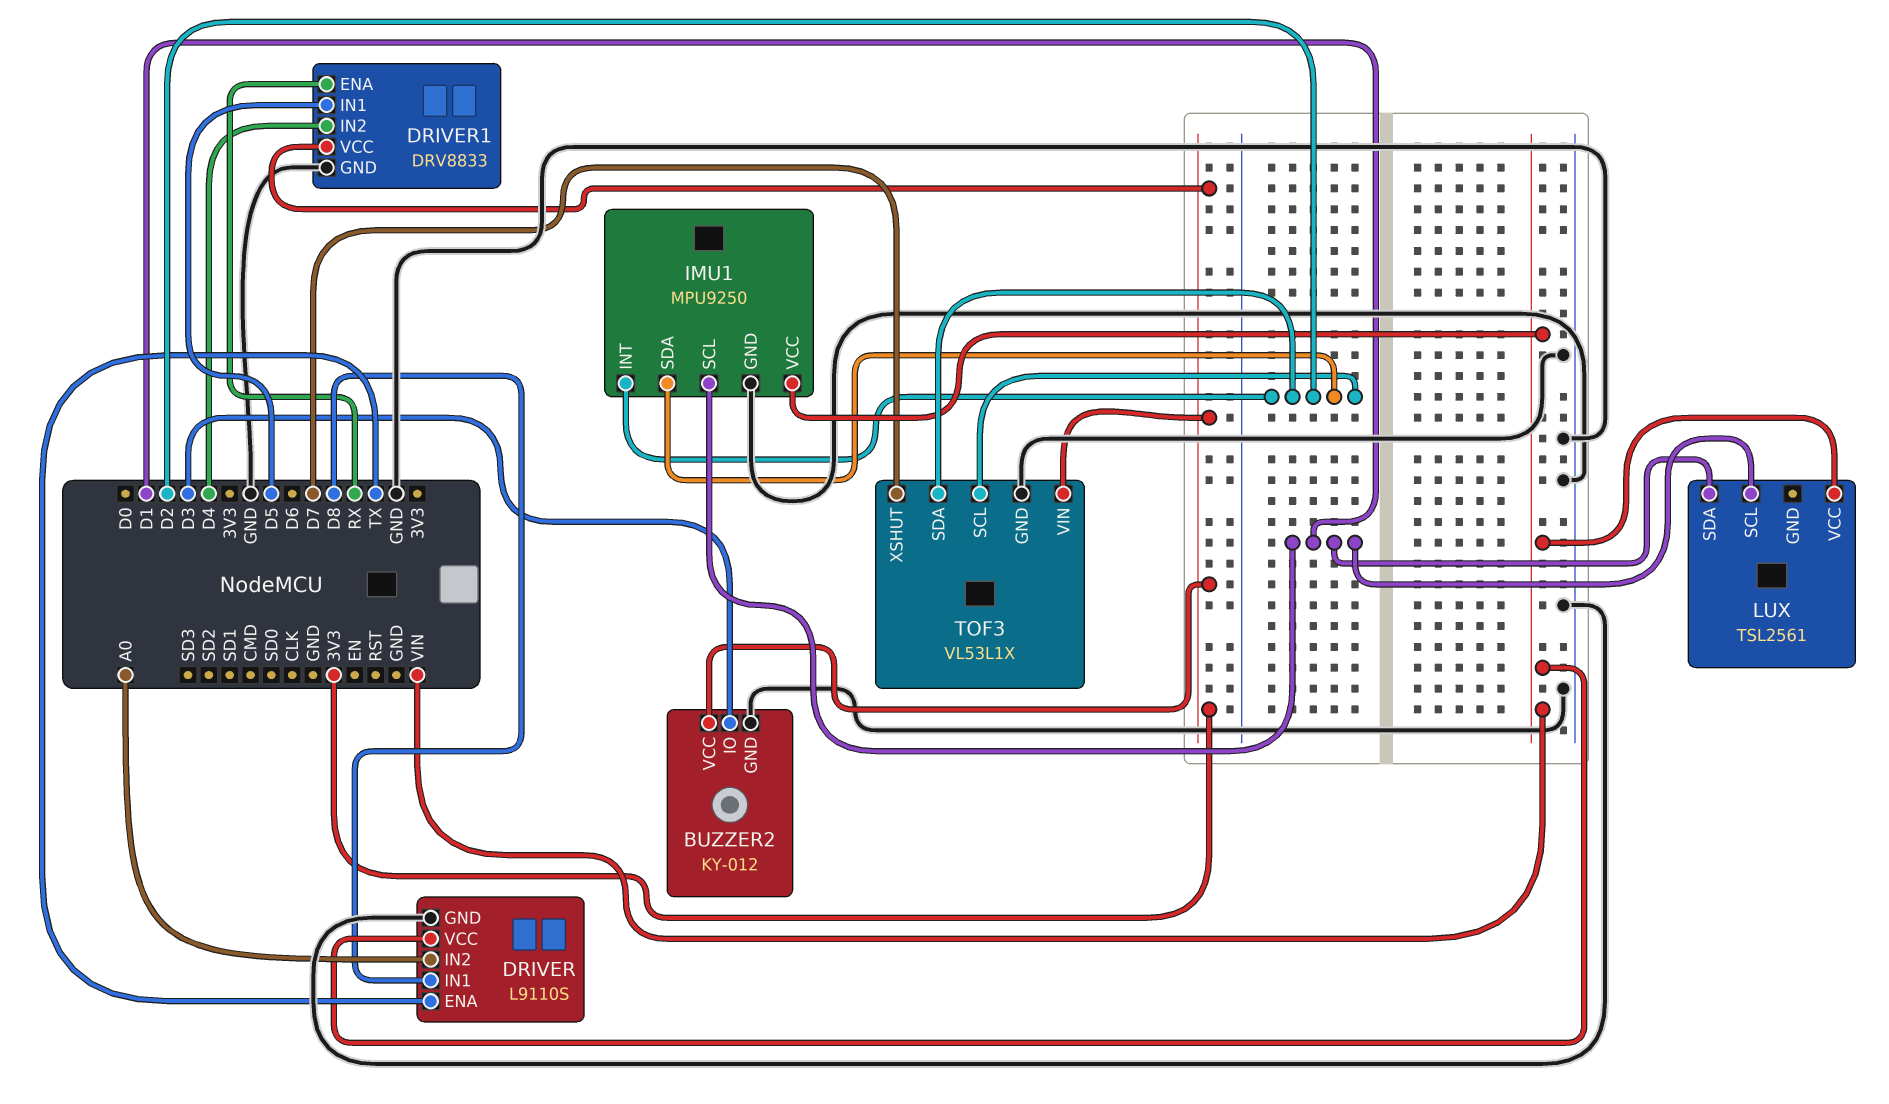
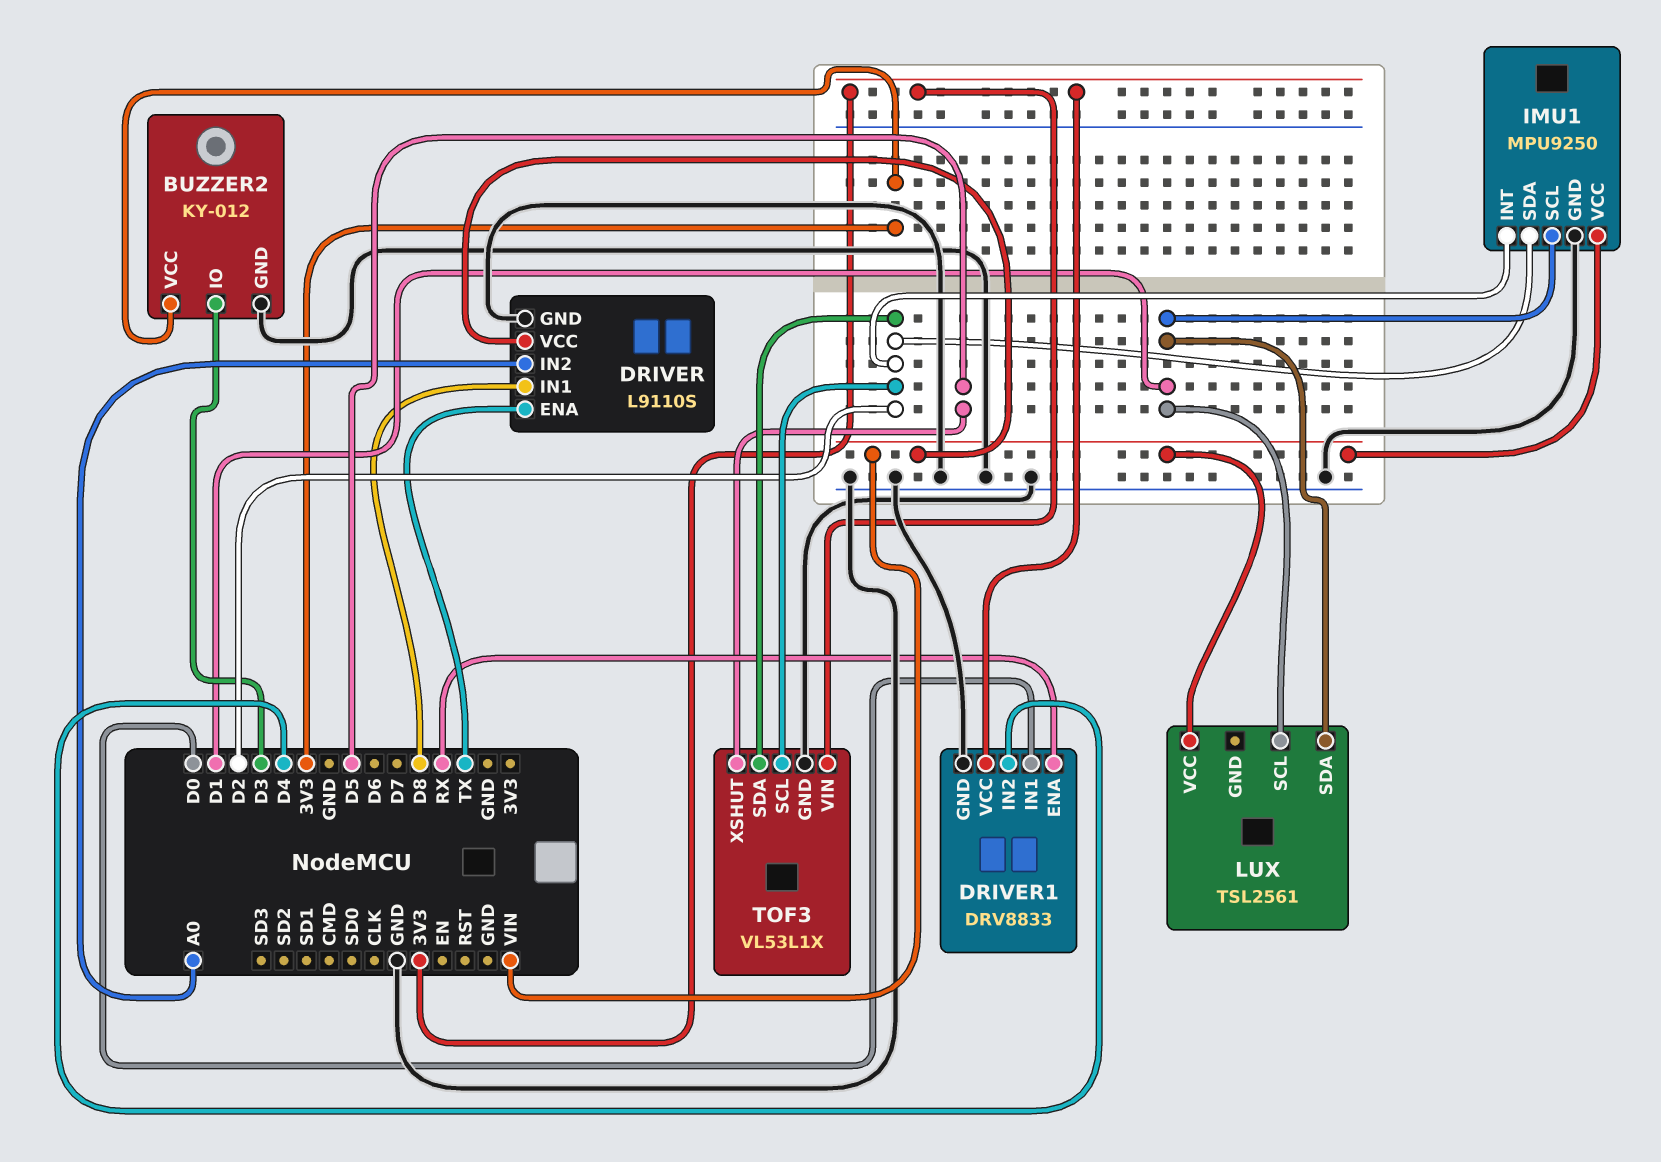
DRIVER1 pin IN1: D5 -> D0
TOF3 pin XSHUT: D7 -> D5

